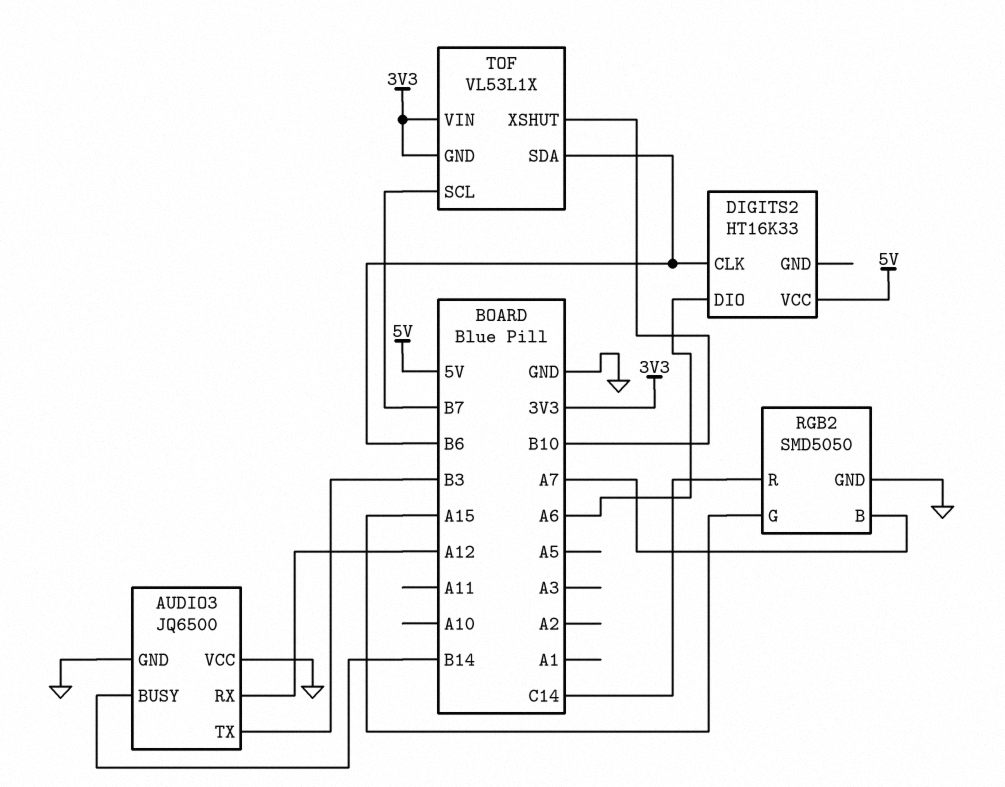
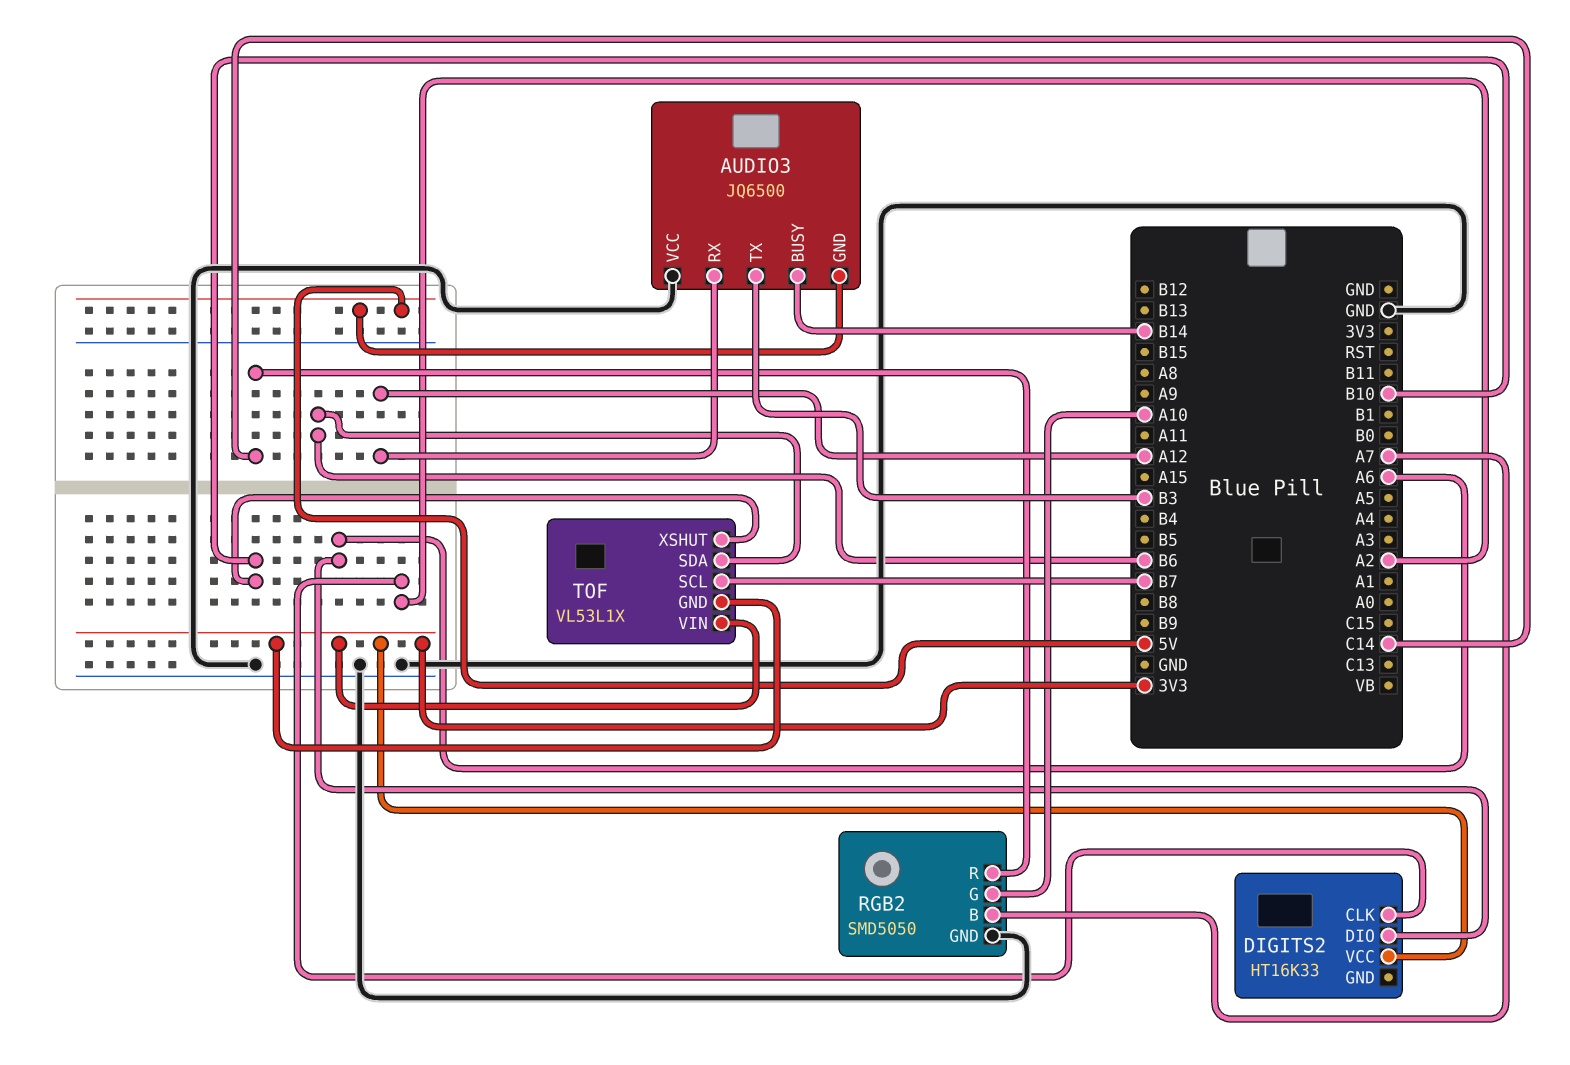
AUDIO3 pin GND: GND -> 5V
DIGITS2 pin CLK: B6 -> A2
DIGITS2 pin VCC: 5V -> 3V3
RGB2 pin G: A15 -> A10

